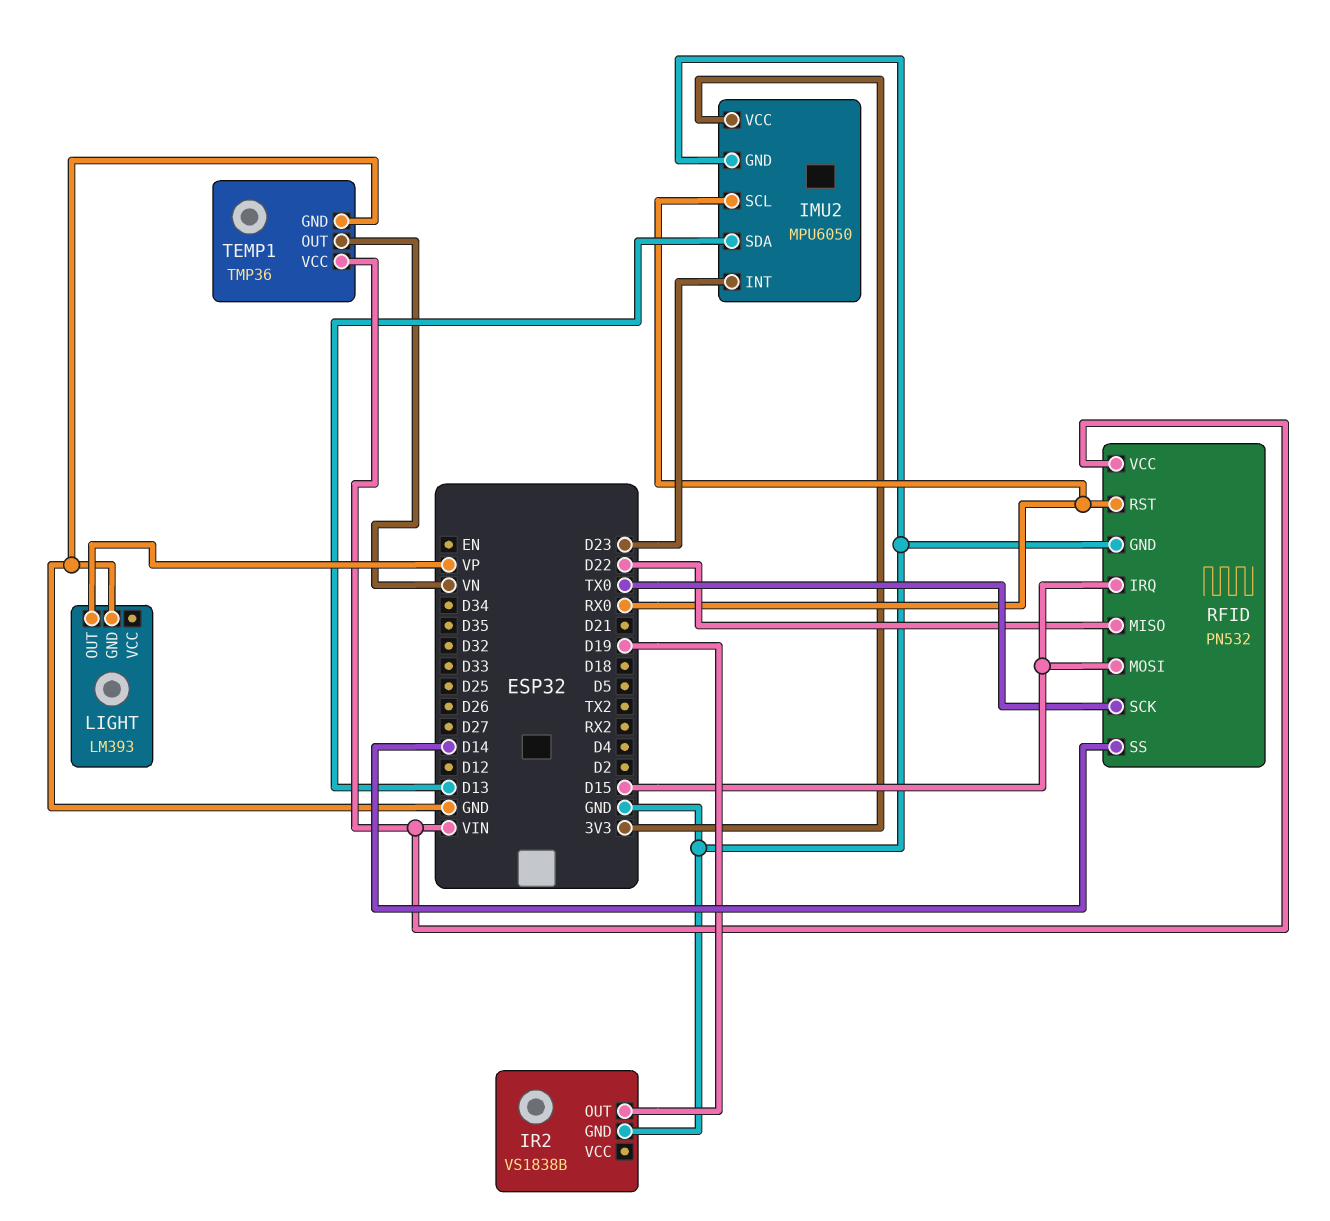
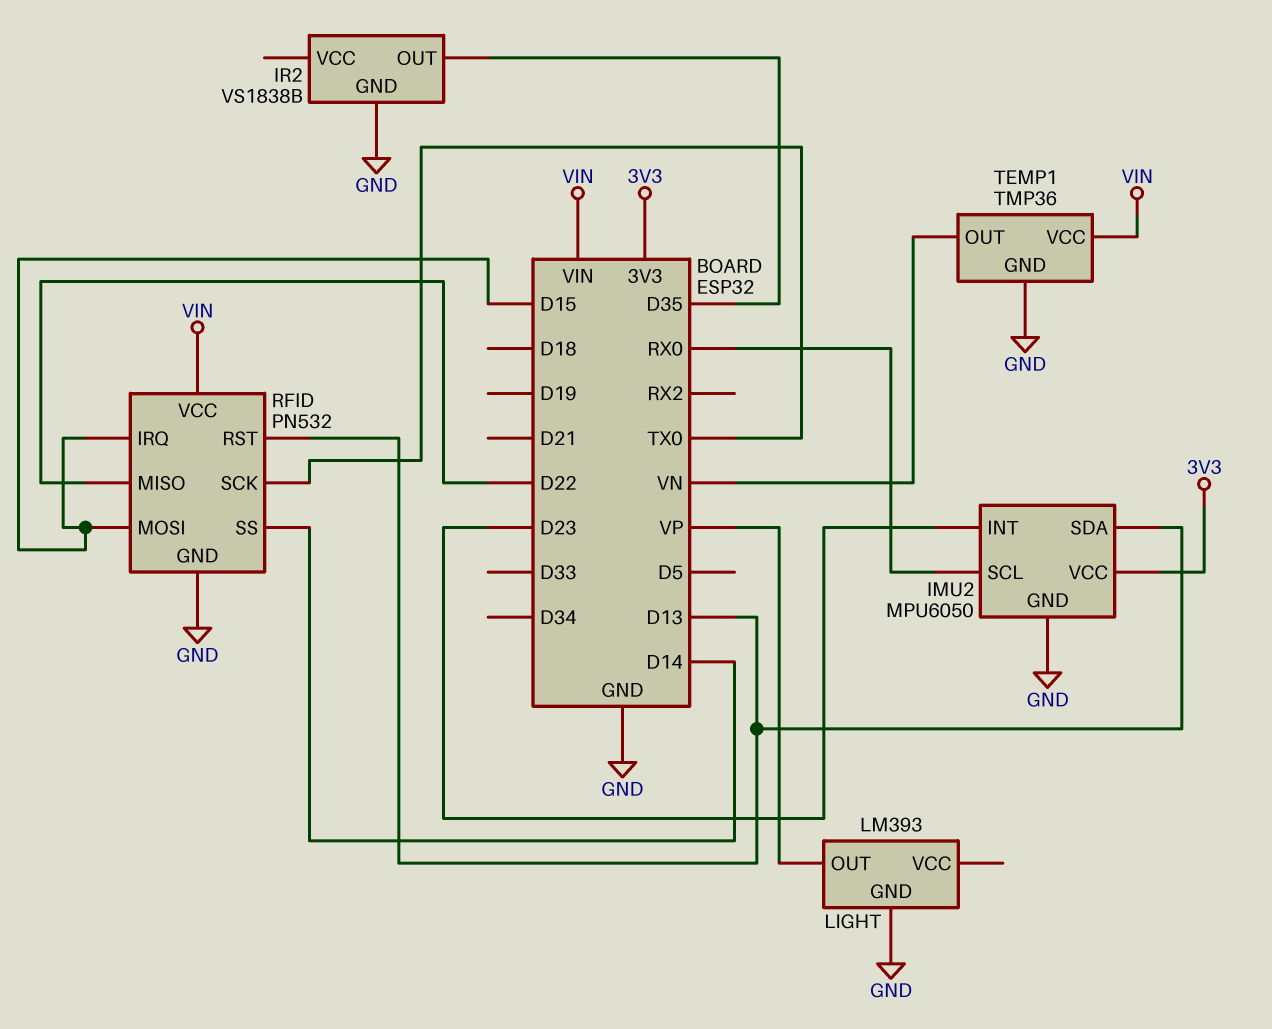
IR2 pin OUT: D19 -> D35
RFID pin RST: RX0 -> D13

